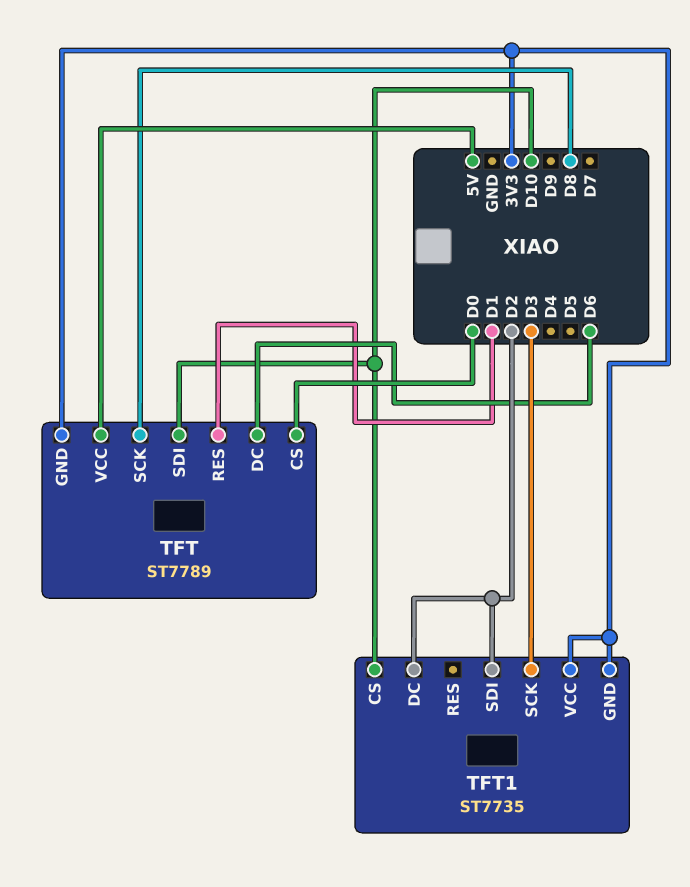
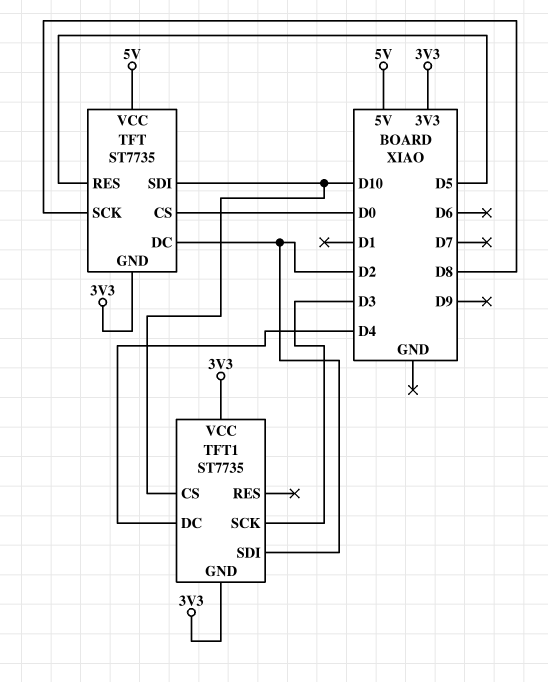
TFT: ST7789 -> ST7735
TFT pin DC: D6 -> D2
TFT pin RES: D1 -> D5
TFT1 pin DC: D2 -> D4

